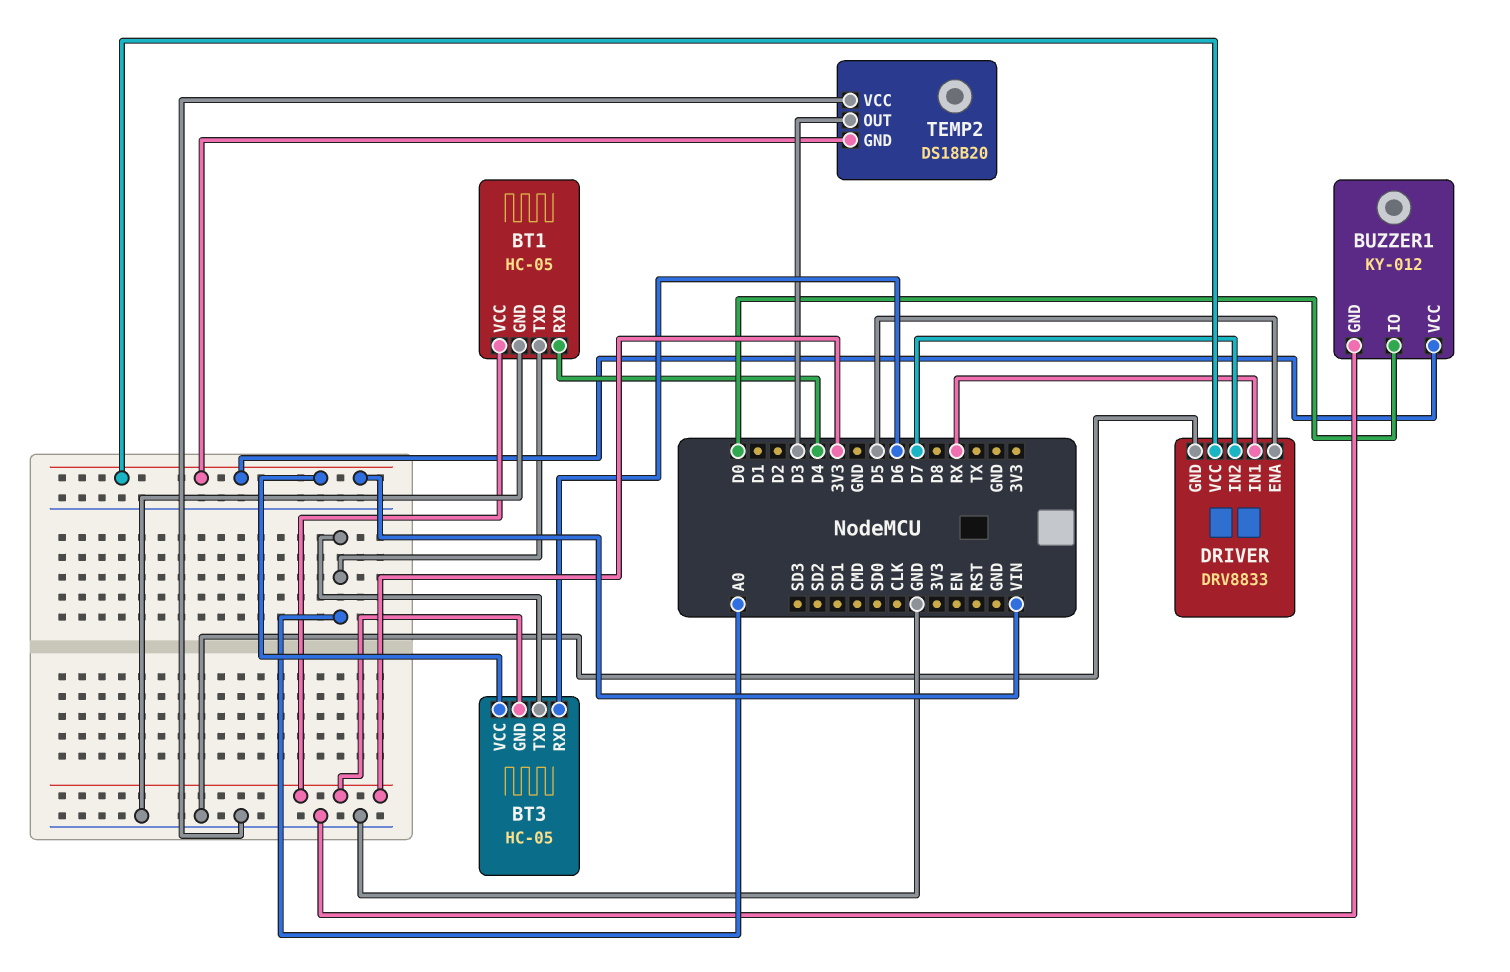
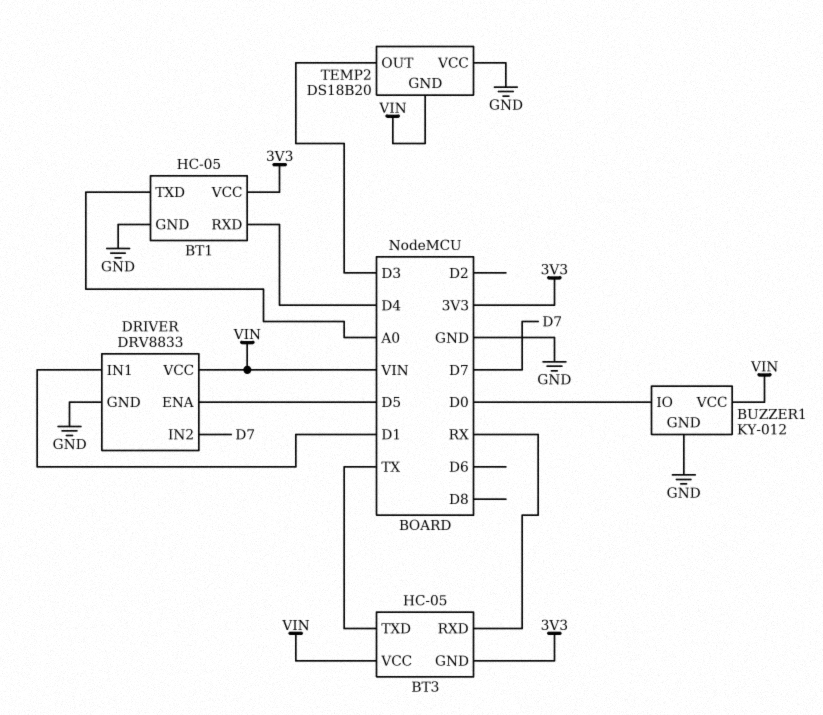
BT3 pin RXD: D6 -> RX
BT3 pin TXD: A0 -> TX
DRIVER pin IN1: RX -> D1

